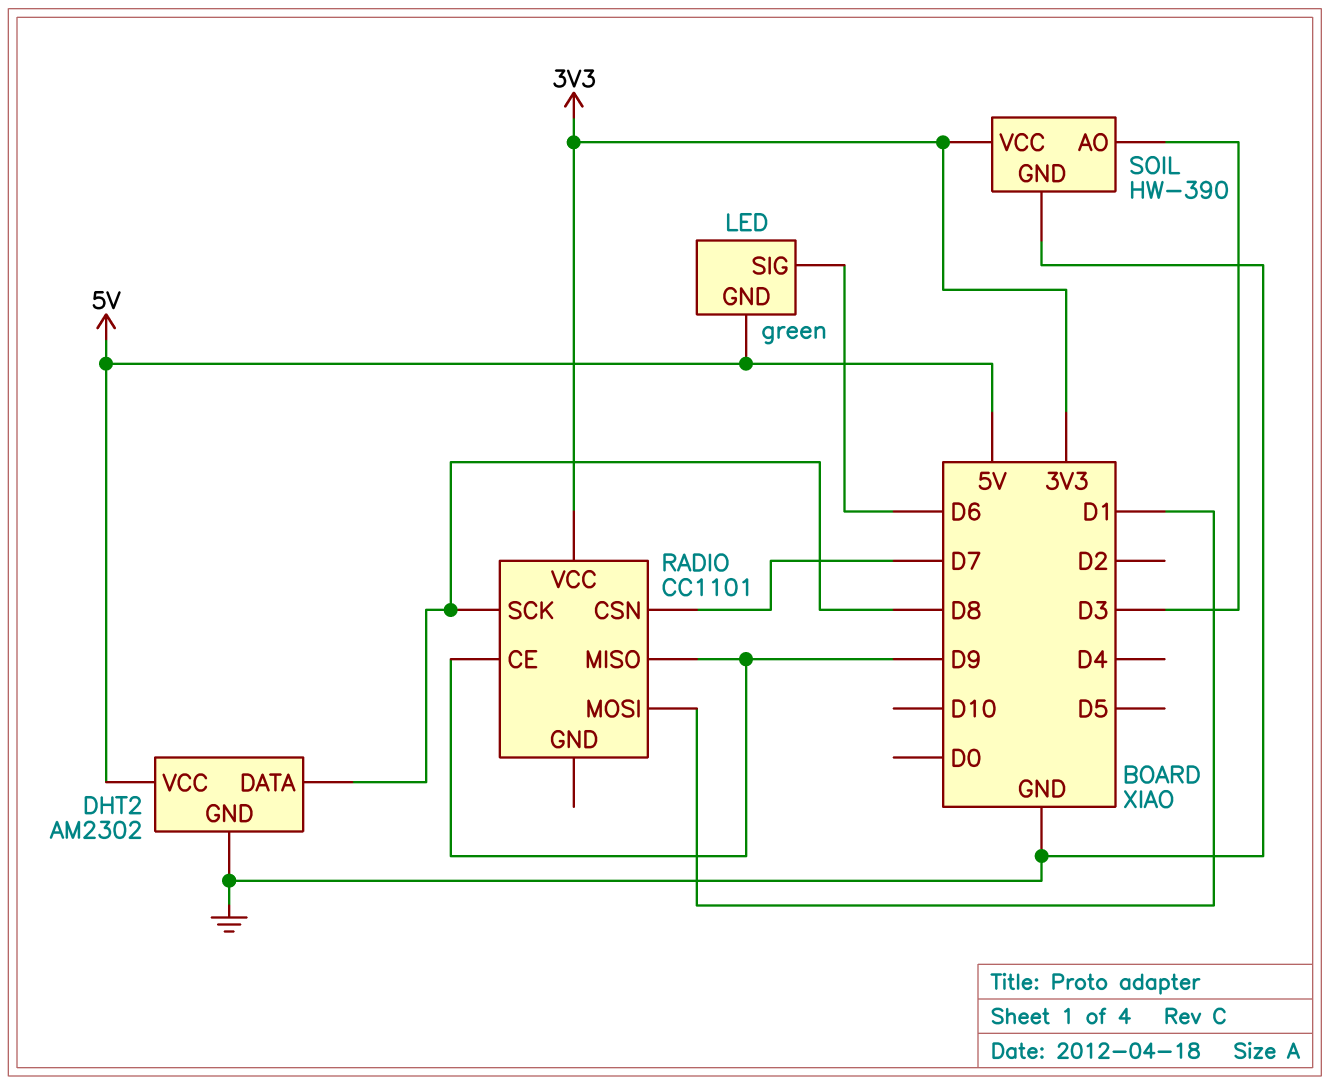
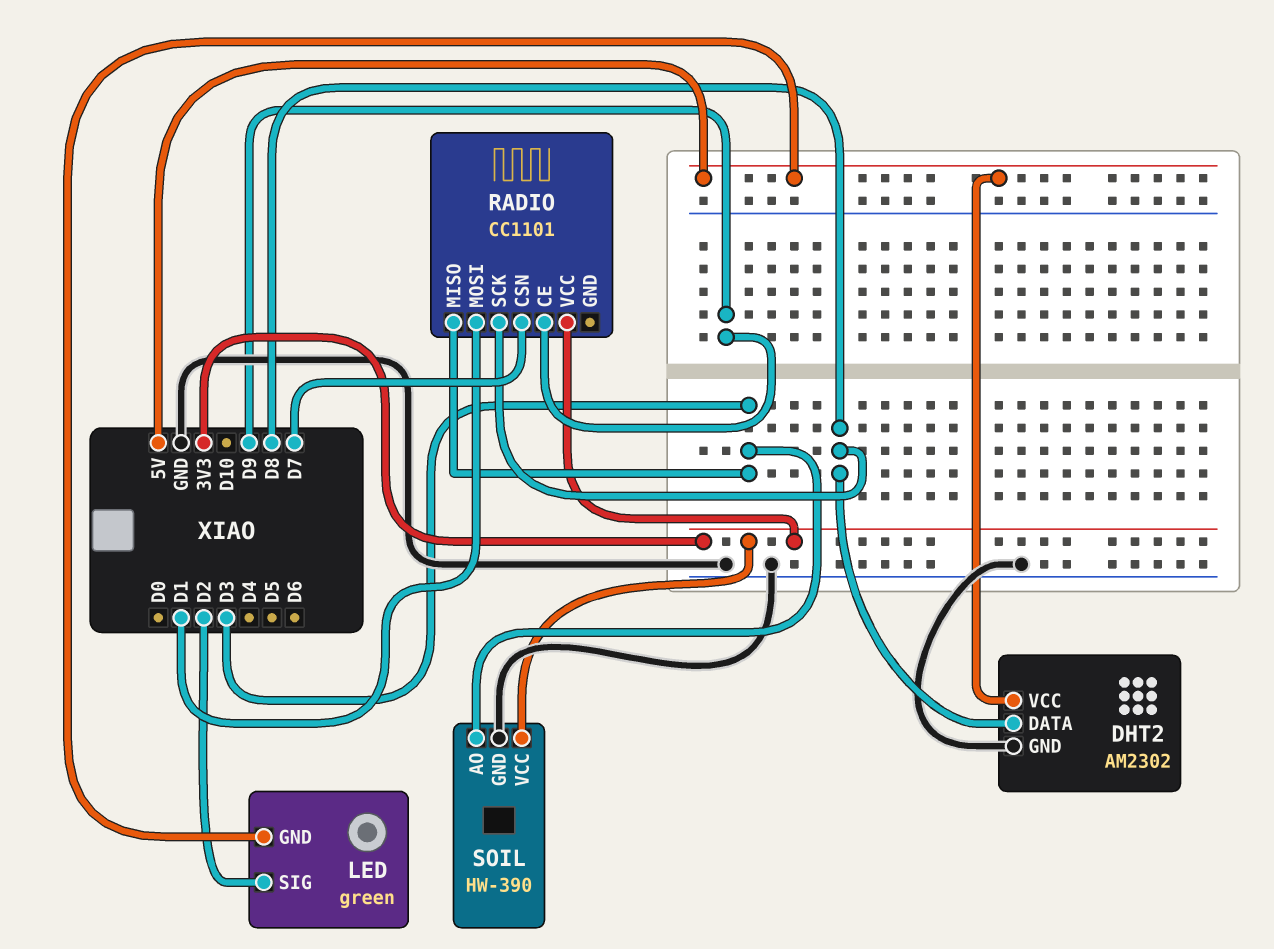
LED pin SIG: D6 -> D2
RADIO pin MISO: D9 -> D3

